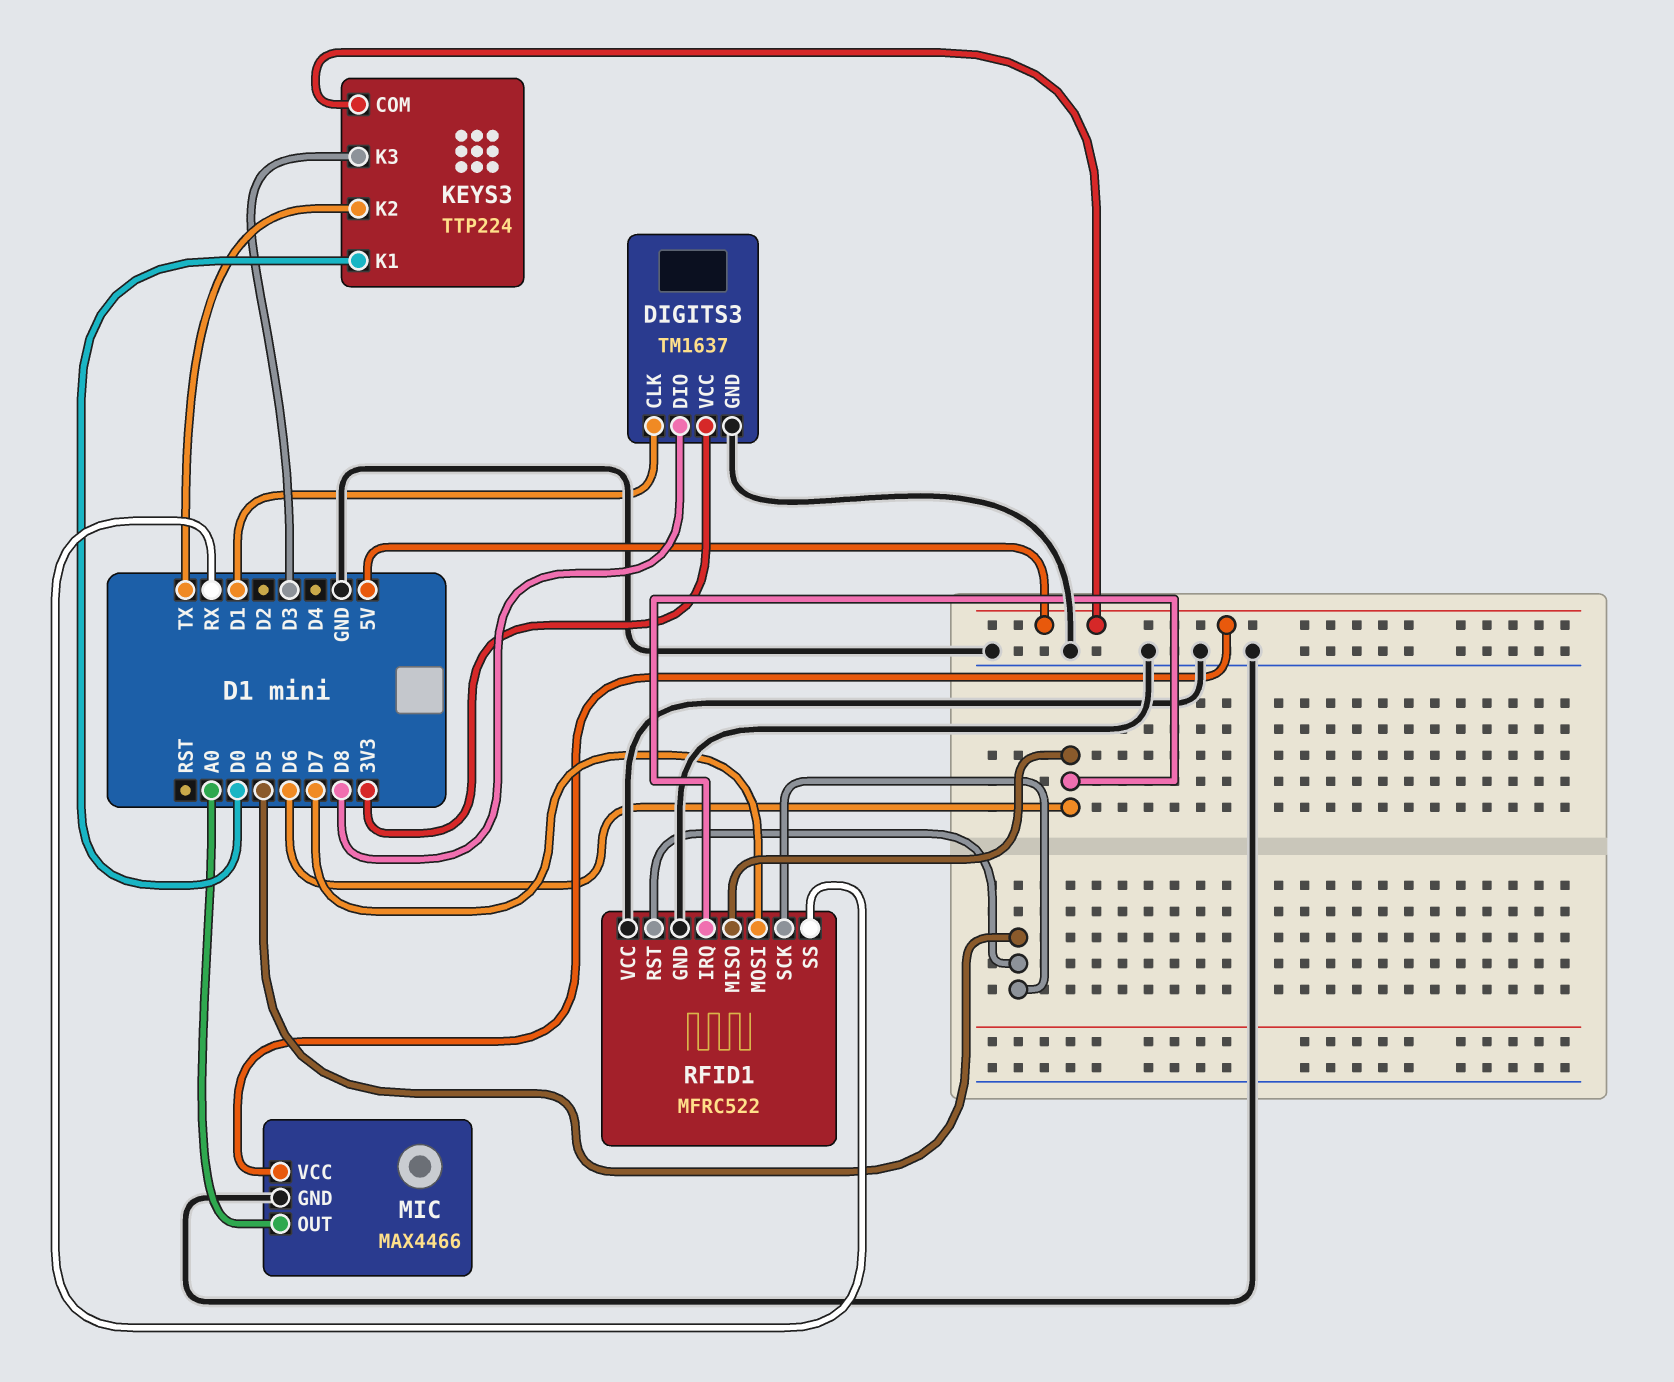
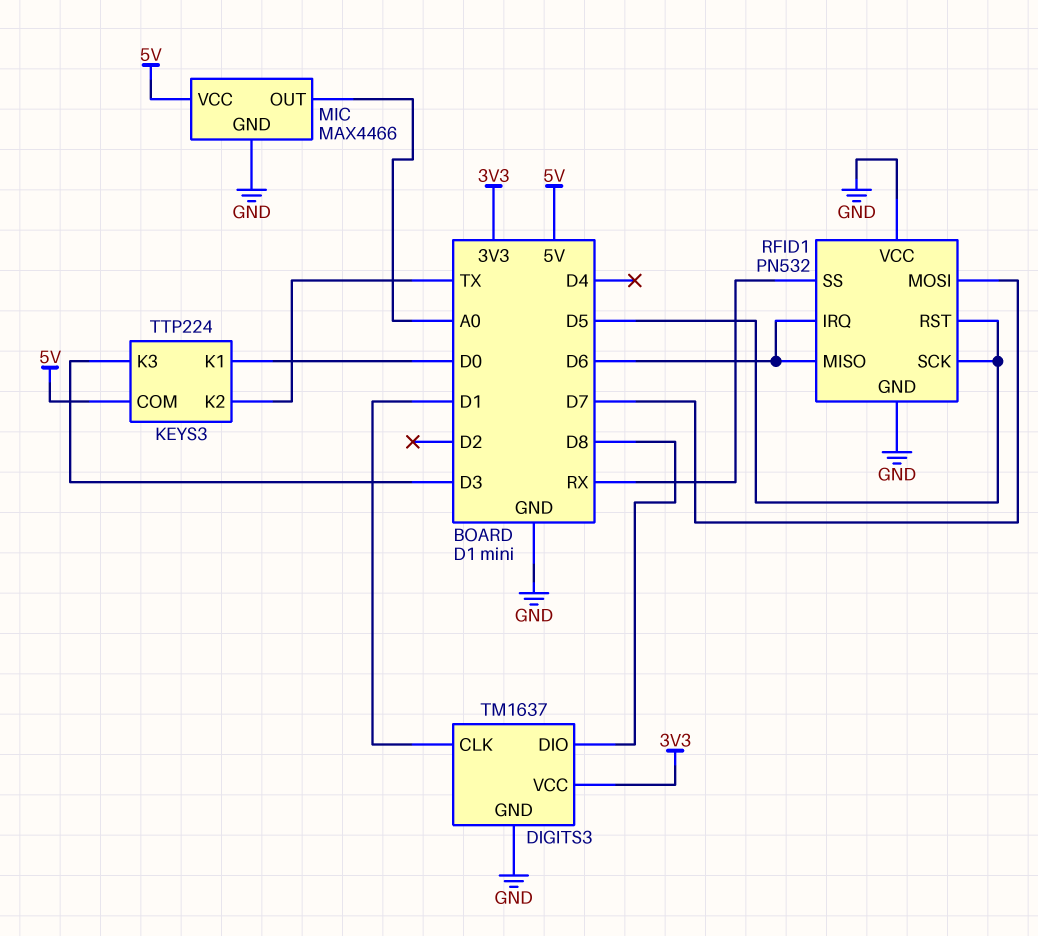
RFID1: MFRC522 -> PN532

